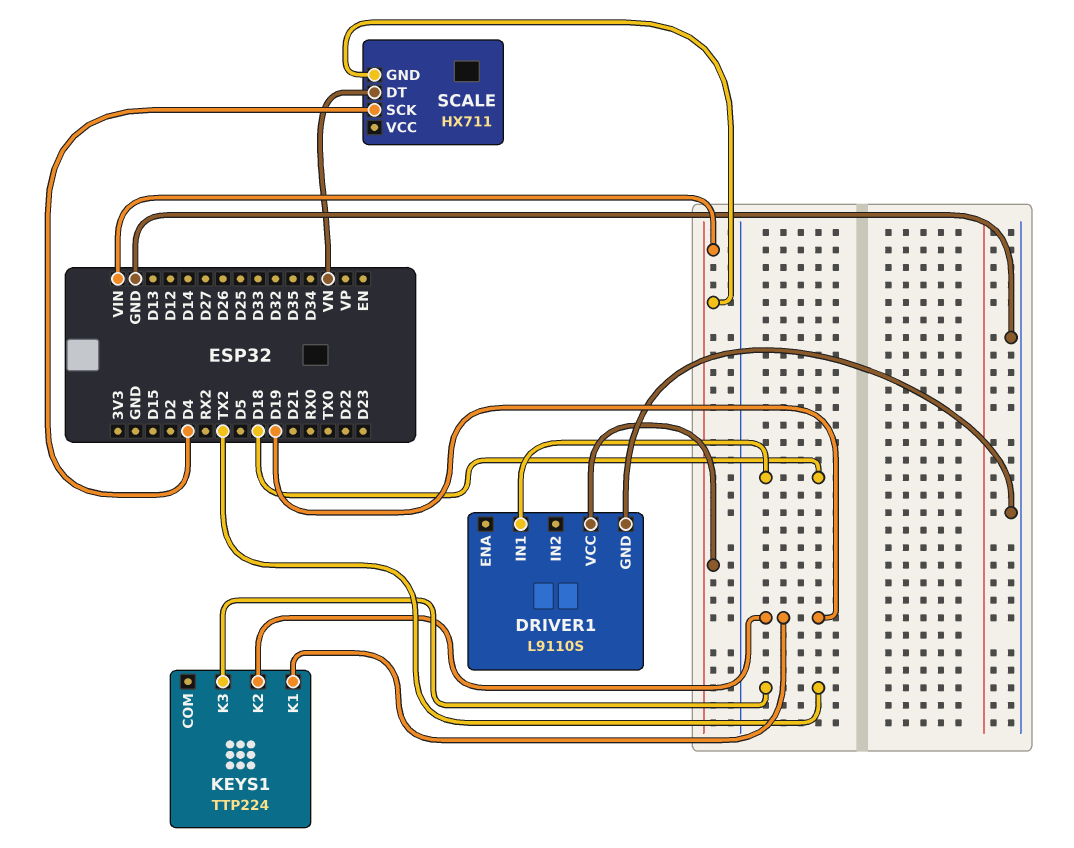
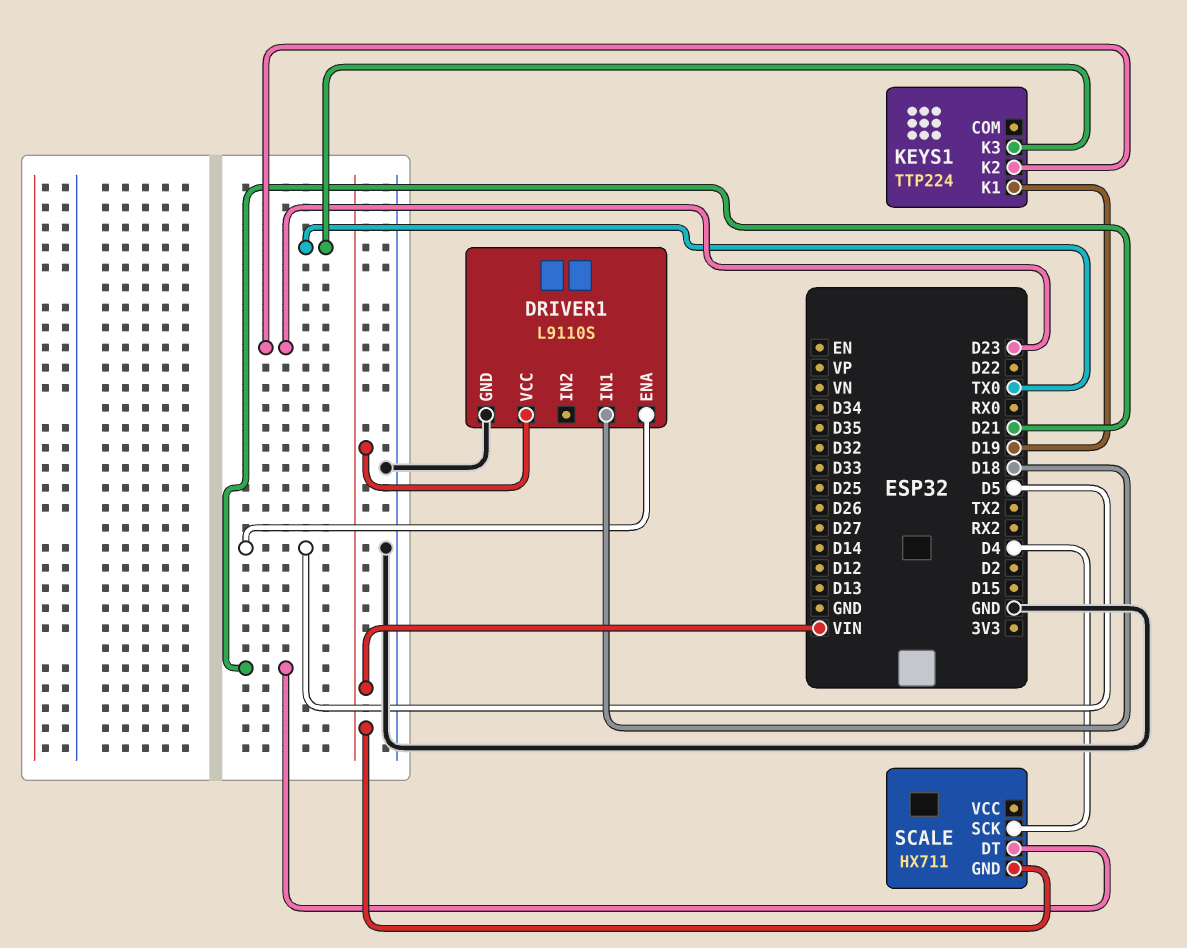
DRIVER1 pin ENA: none -> D5
KEYS1 pin K2: D19 -> D23
KEYS1 pin K3: TX2 -> TX0
SCALE pin DT: VN -> D21

